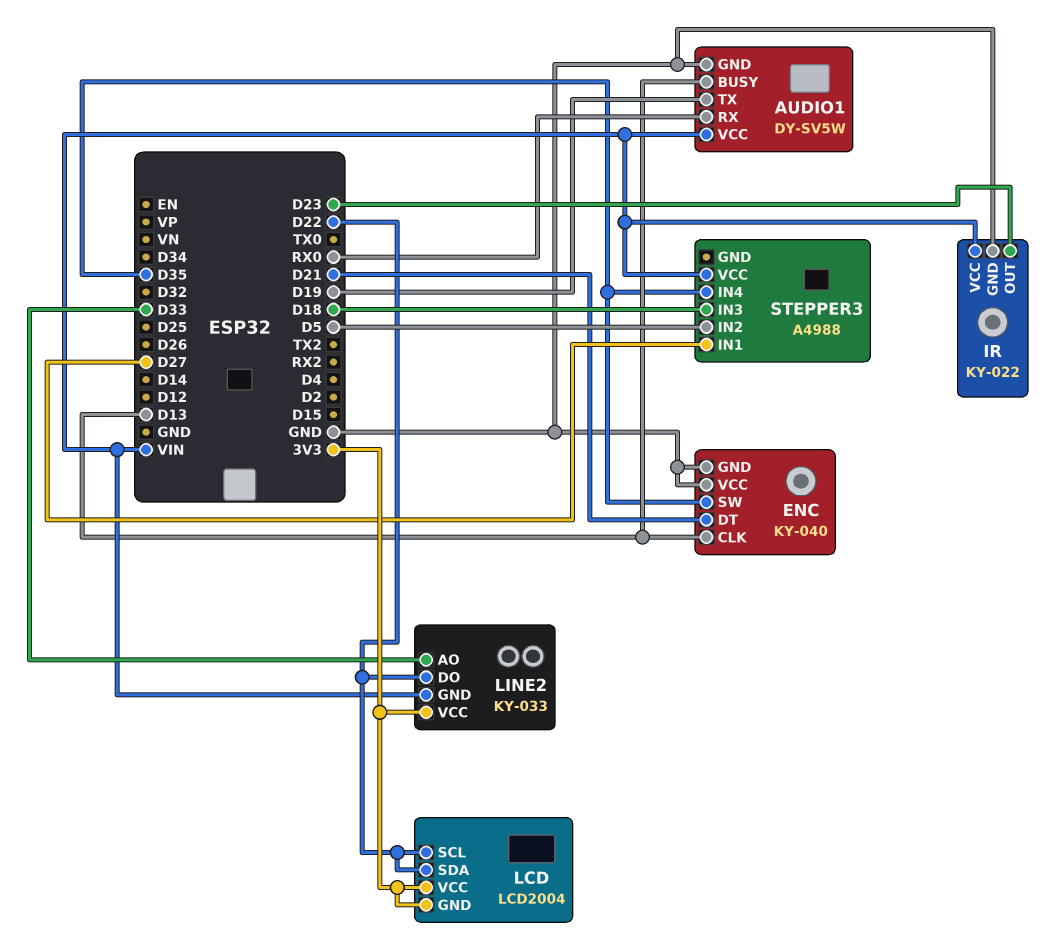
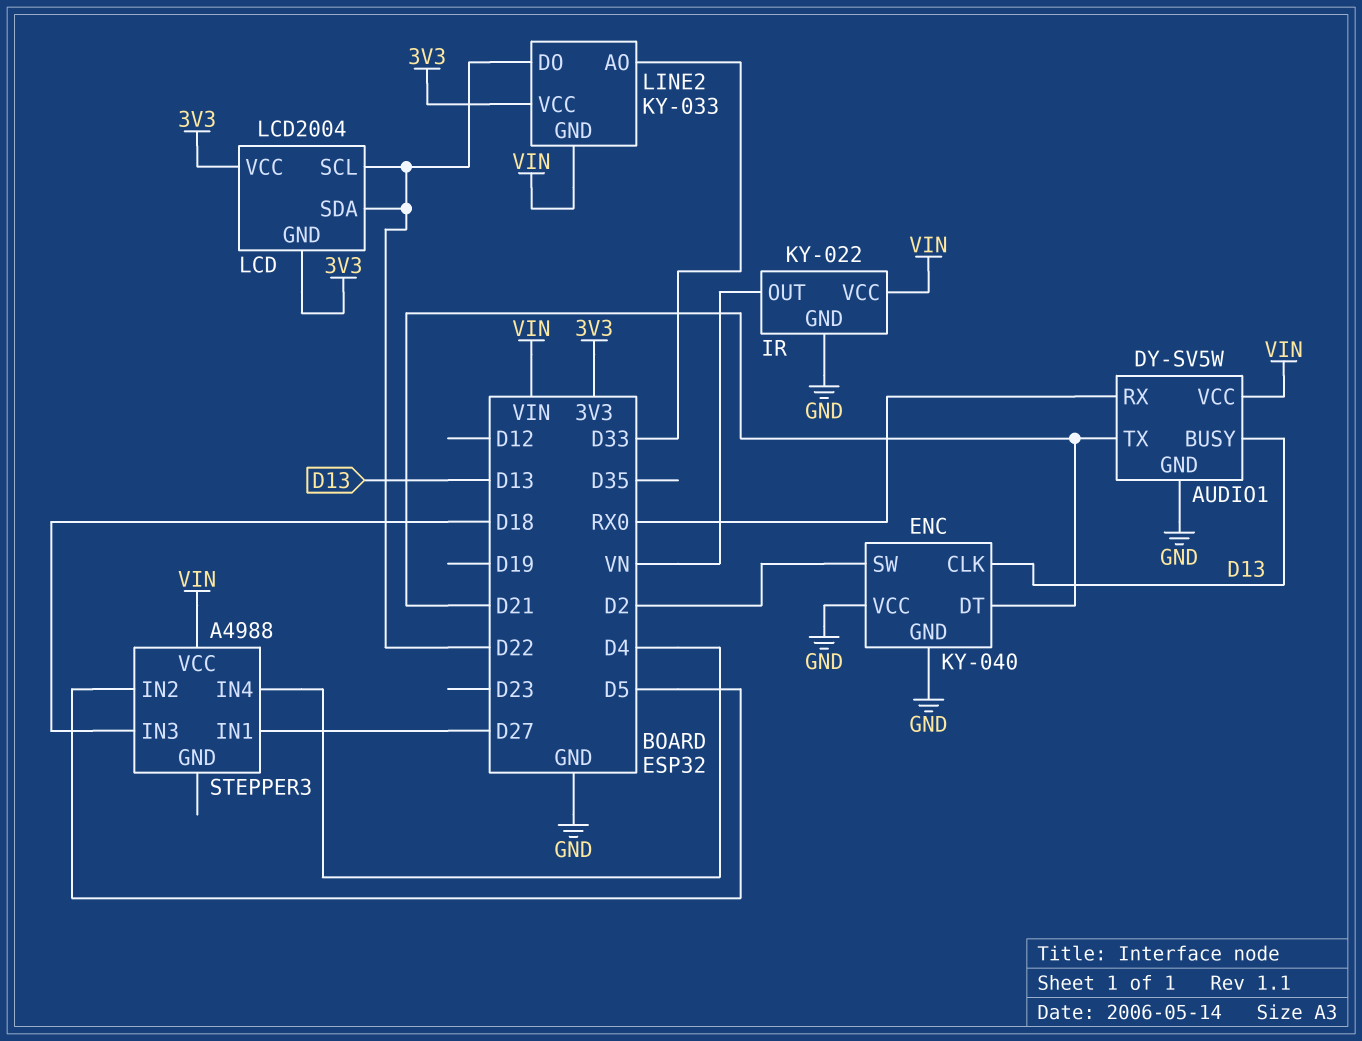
AUDIO1 pin TX: D19 -> D21
ENC pin SW: D35 -> D2
IR pin OUT: D23 -> VN
STEPPER3 pin IN4: D35 -> D4

